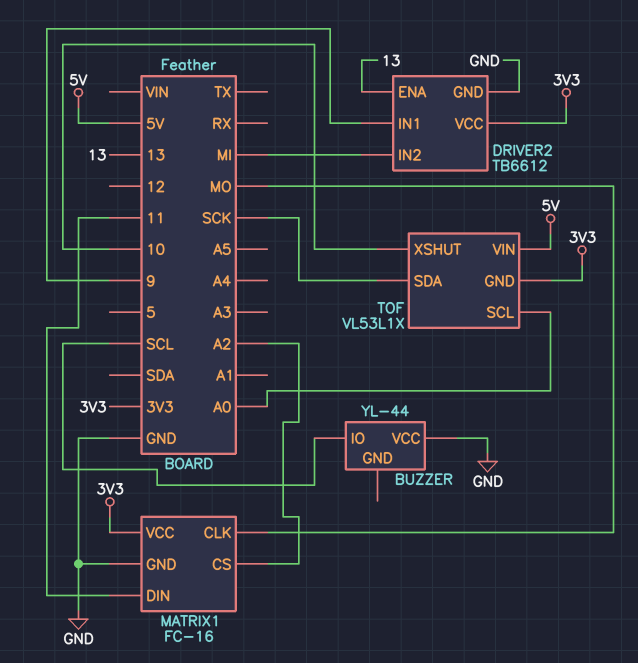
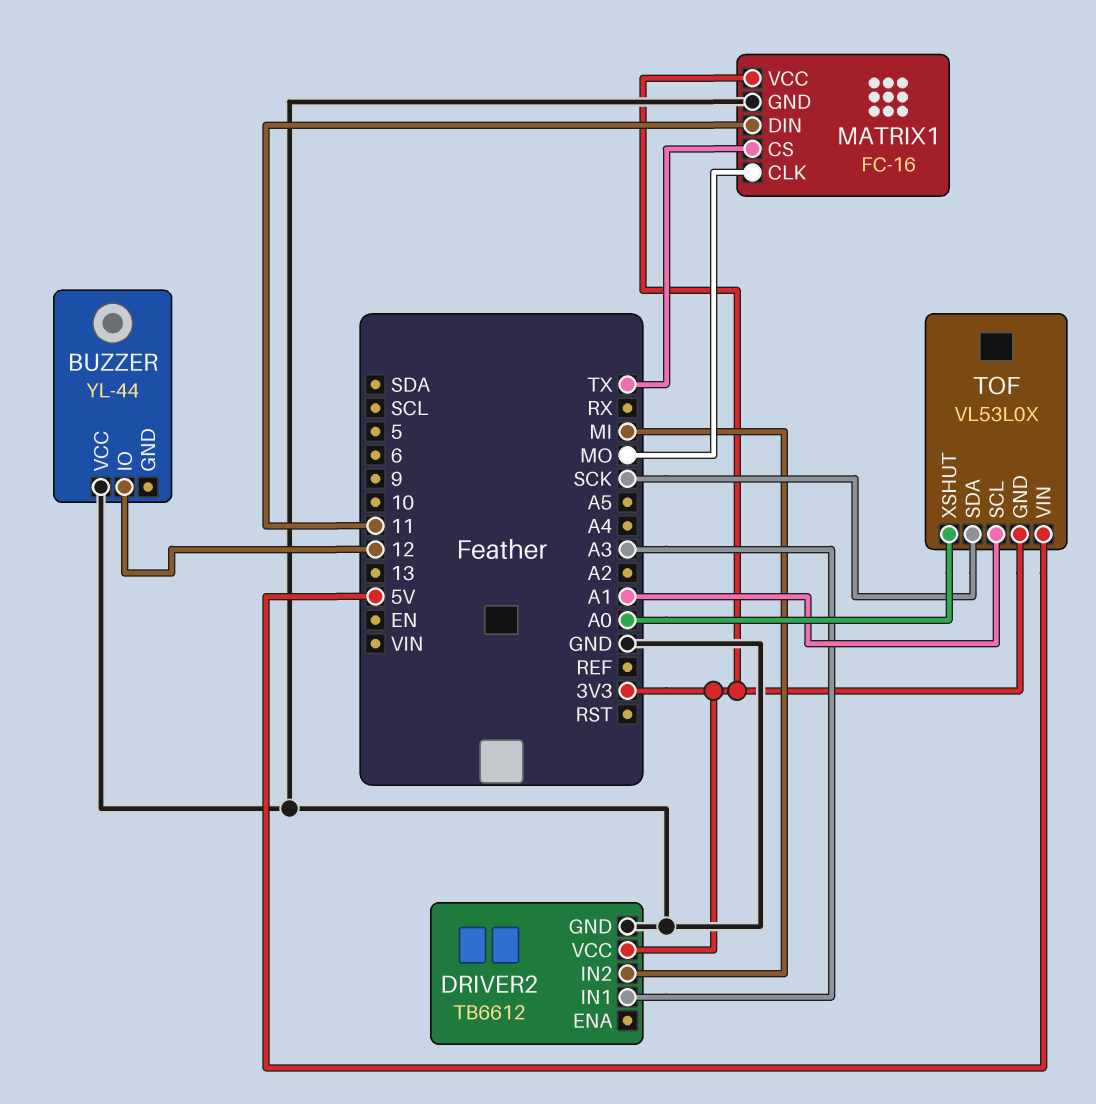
BUZZER pin IO: SCL -> 12
DRIVER2 pin ENA: 13 -> none
DRIVER2 pin IN1: 9 -> A3
MATRIX1 pin CS: A2 -> TX
TOF: VL53L1X -> VL53L0X
TOF pin SCL: A0 -> A1
TOF pin XSHUT: 10 -> A0

